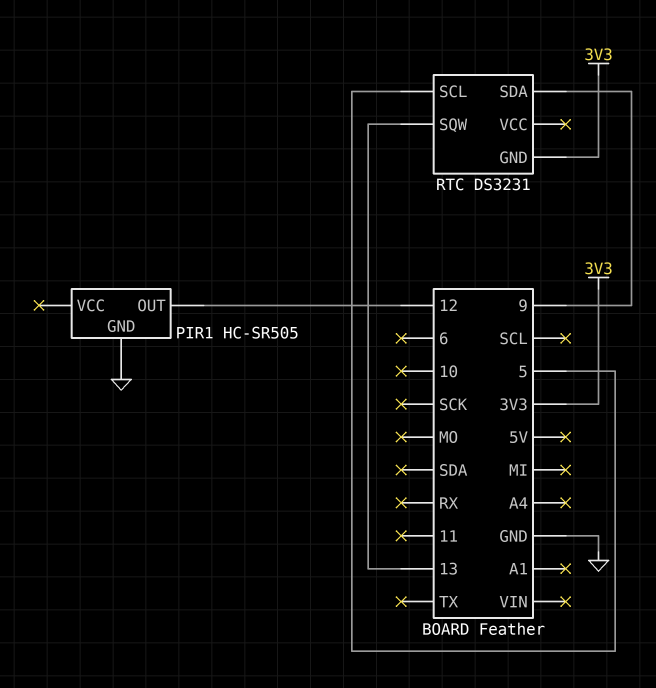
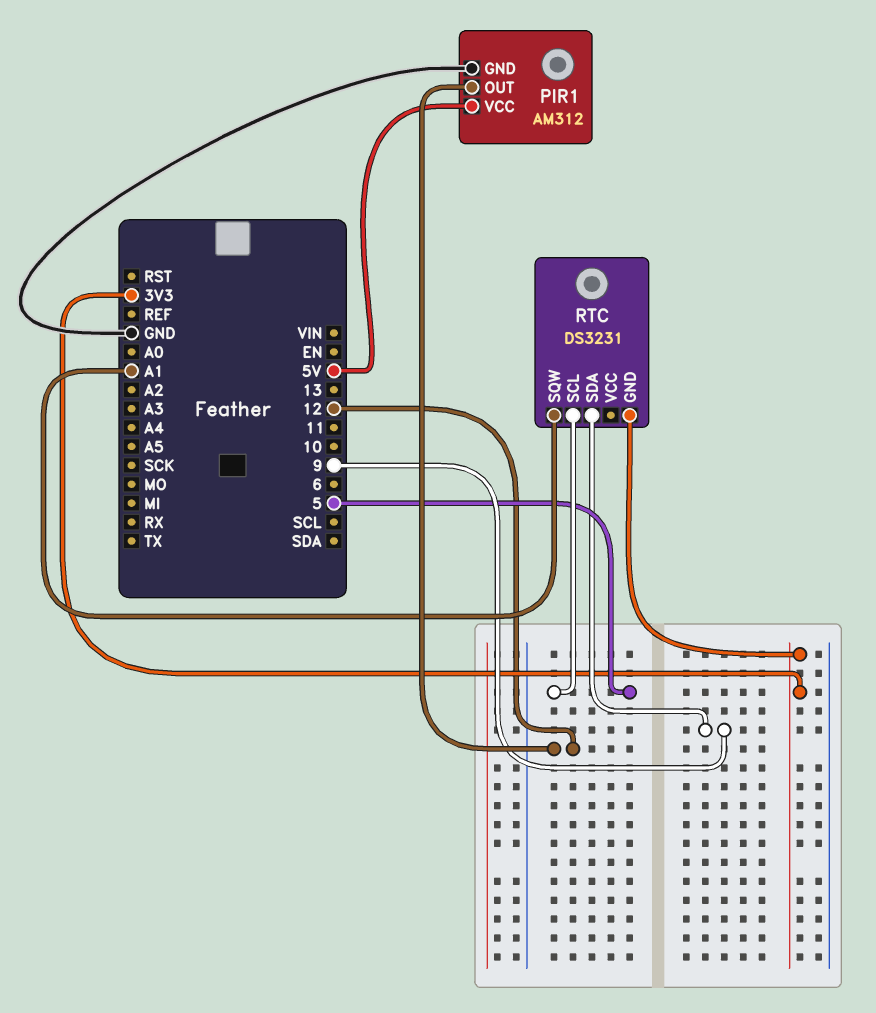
PIR1: HC-SR505 -> AM312
PIR1 pin VCC: none -> 5V
RTC pin SQW: 13 -> A1

